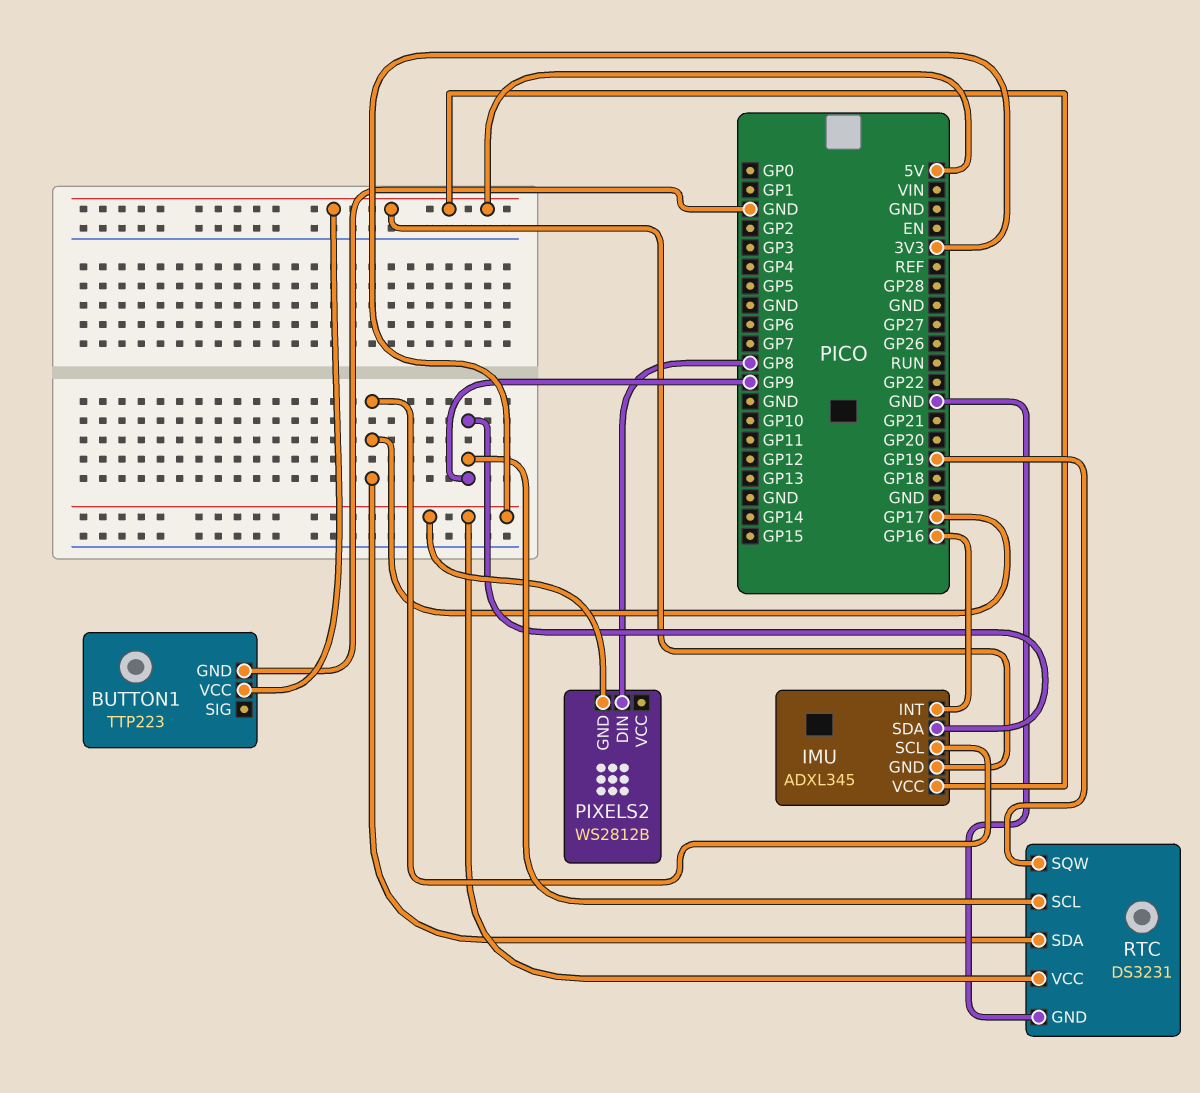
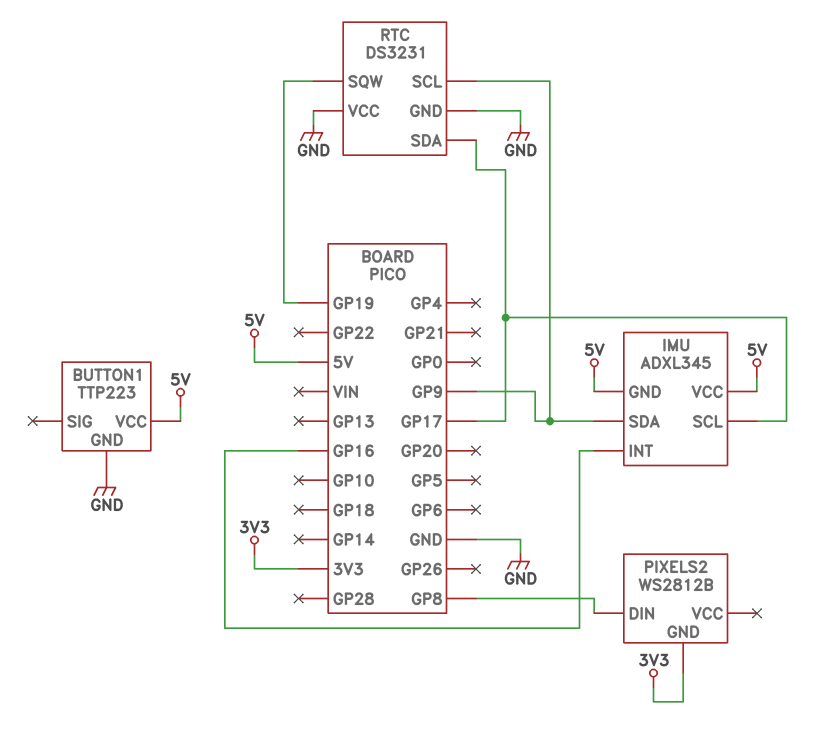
RTC pin VCC: 3V3 -> GND

